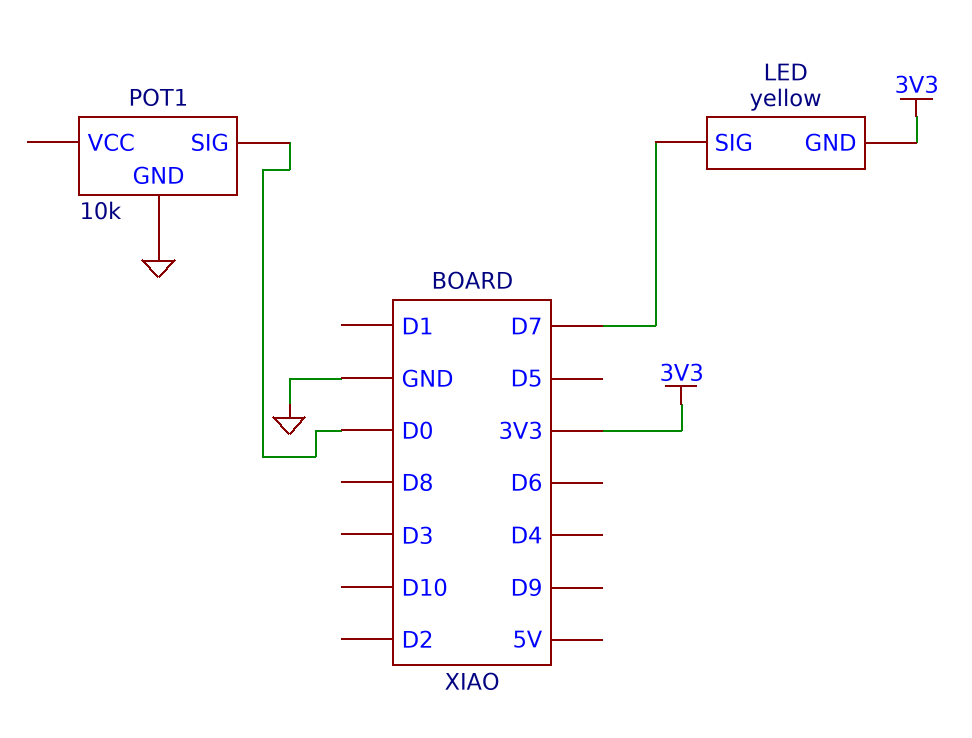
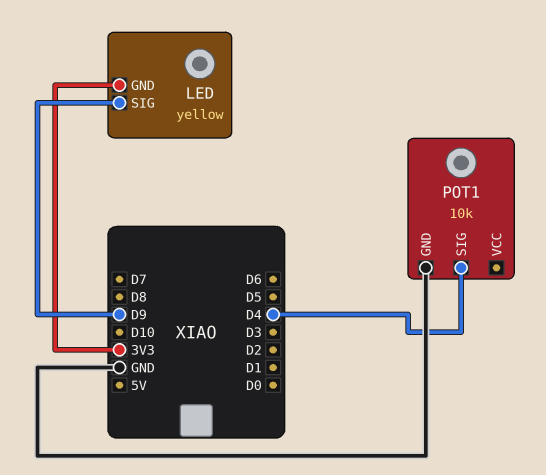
LED pin SIG: D7 -> D9
POT1 pin SIG: D0 -> D4

